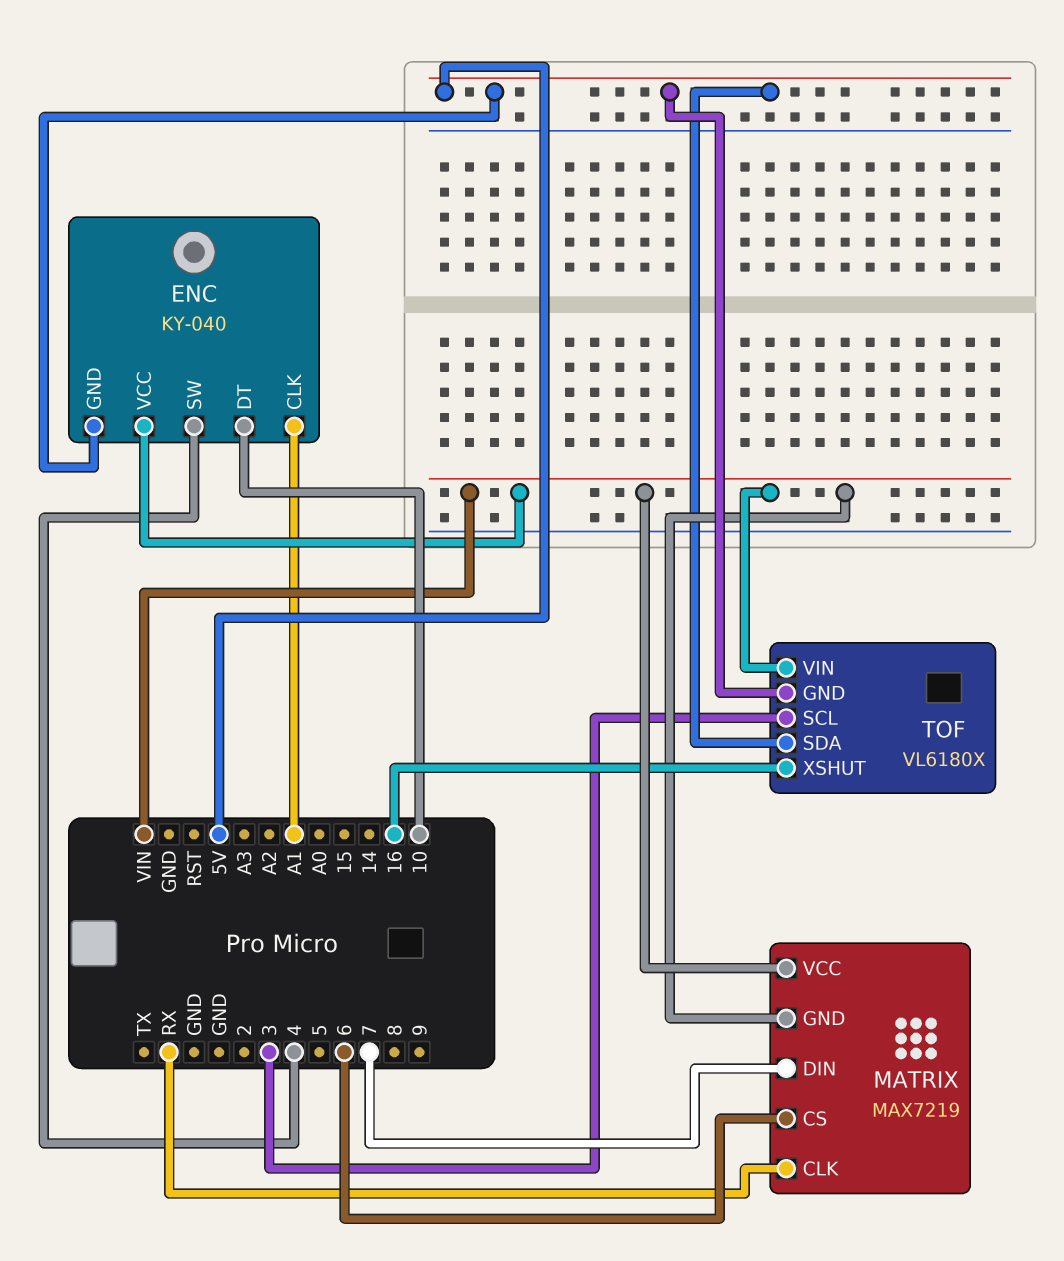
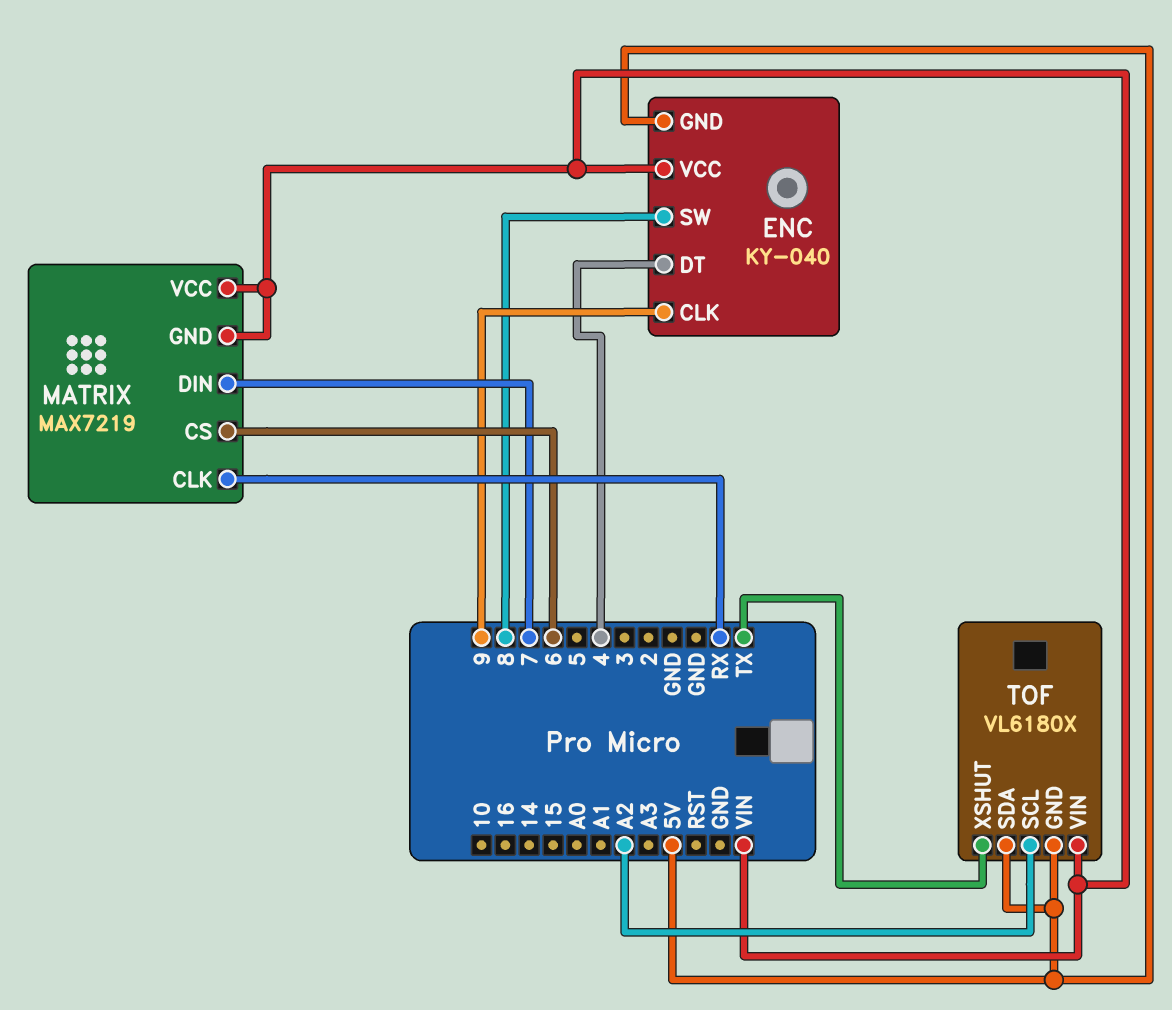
ENC pin CLK: A1 -> 9
ENC pin DT: 10 -> 4
ENC pin SW: 4 -> 8
TOF pin SCL: 3 -> A2
TOF pin XSHUT: 16 -> TX

